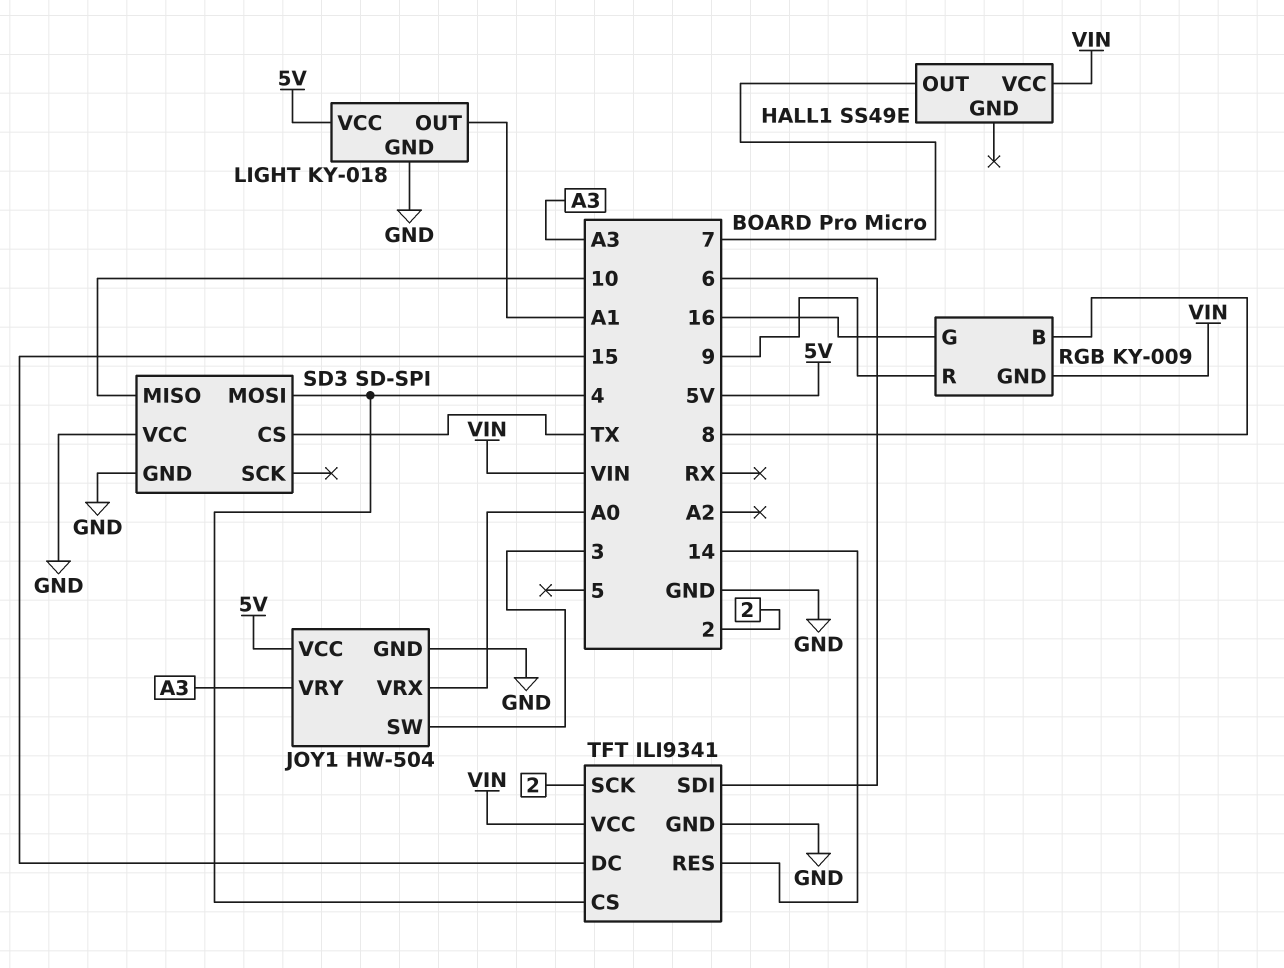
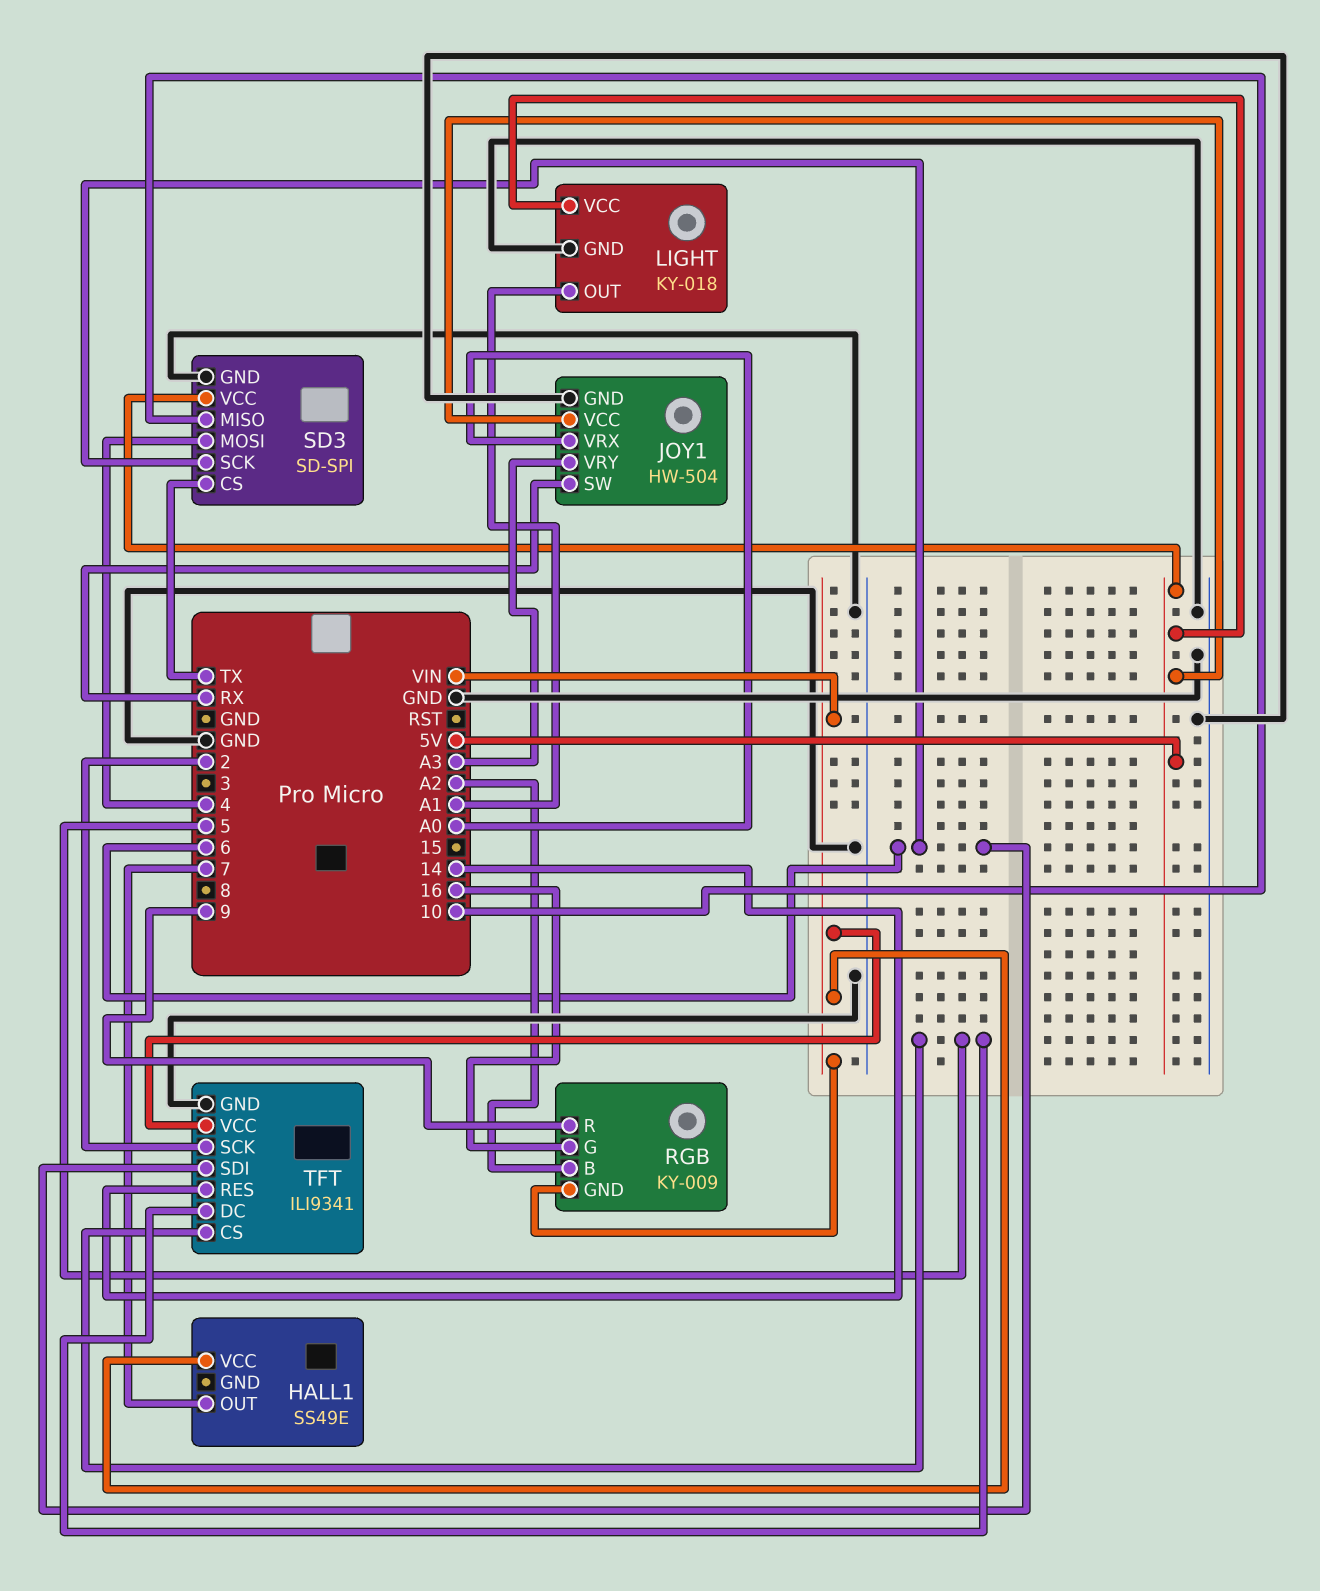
JOY1 pin SW: 3 -> RX
RGB pin B: 8 -> A2
SD3 pin SCK: none -> 6
SD3 pin VCC: GND -> 5V
TFT pin CS: 4 -> 5
TFT pin DC: 15 -> 5

